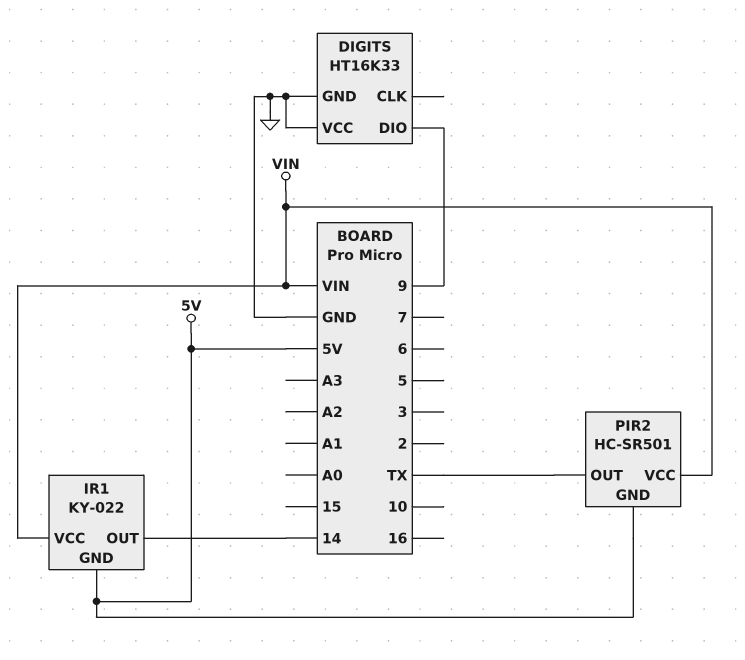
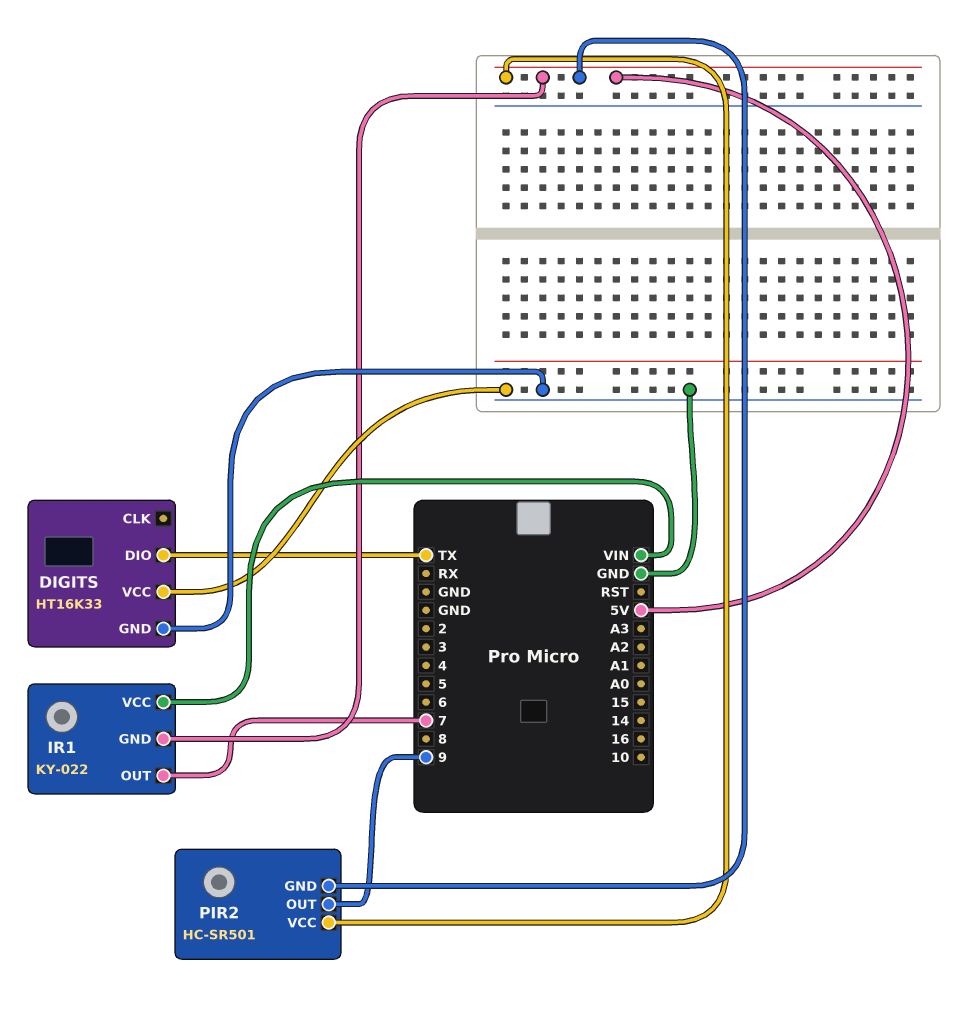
DIGITS pin DIO: 9 -> TX
IR1 pin OUT: 14 -> 7
PIR2 pin OUT: TX -> 9
PIR2 pin VCC: VIN -> 5V

